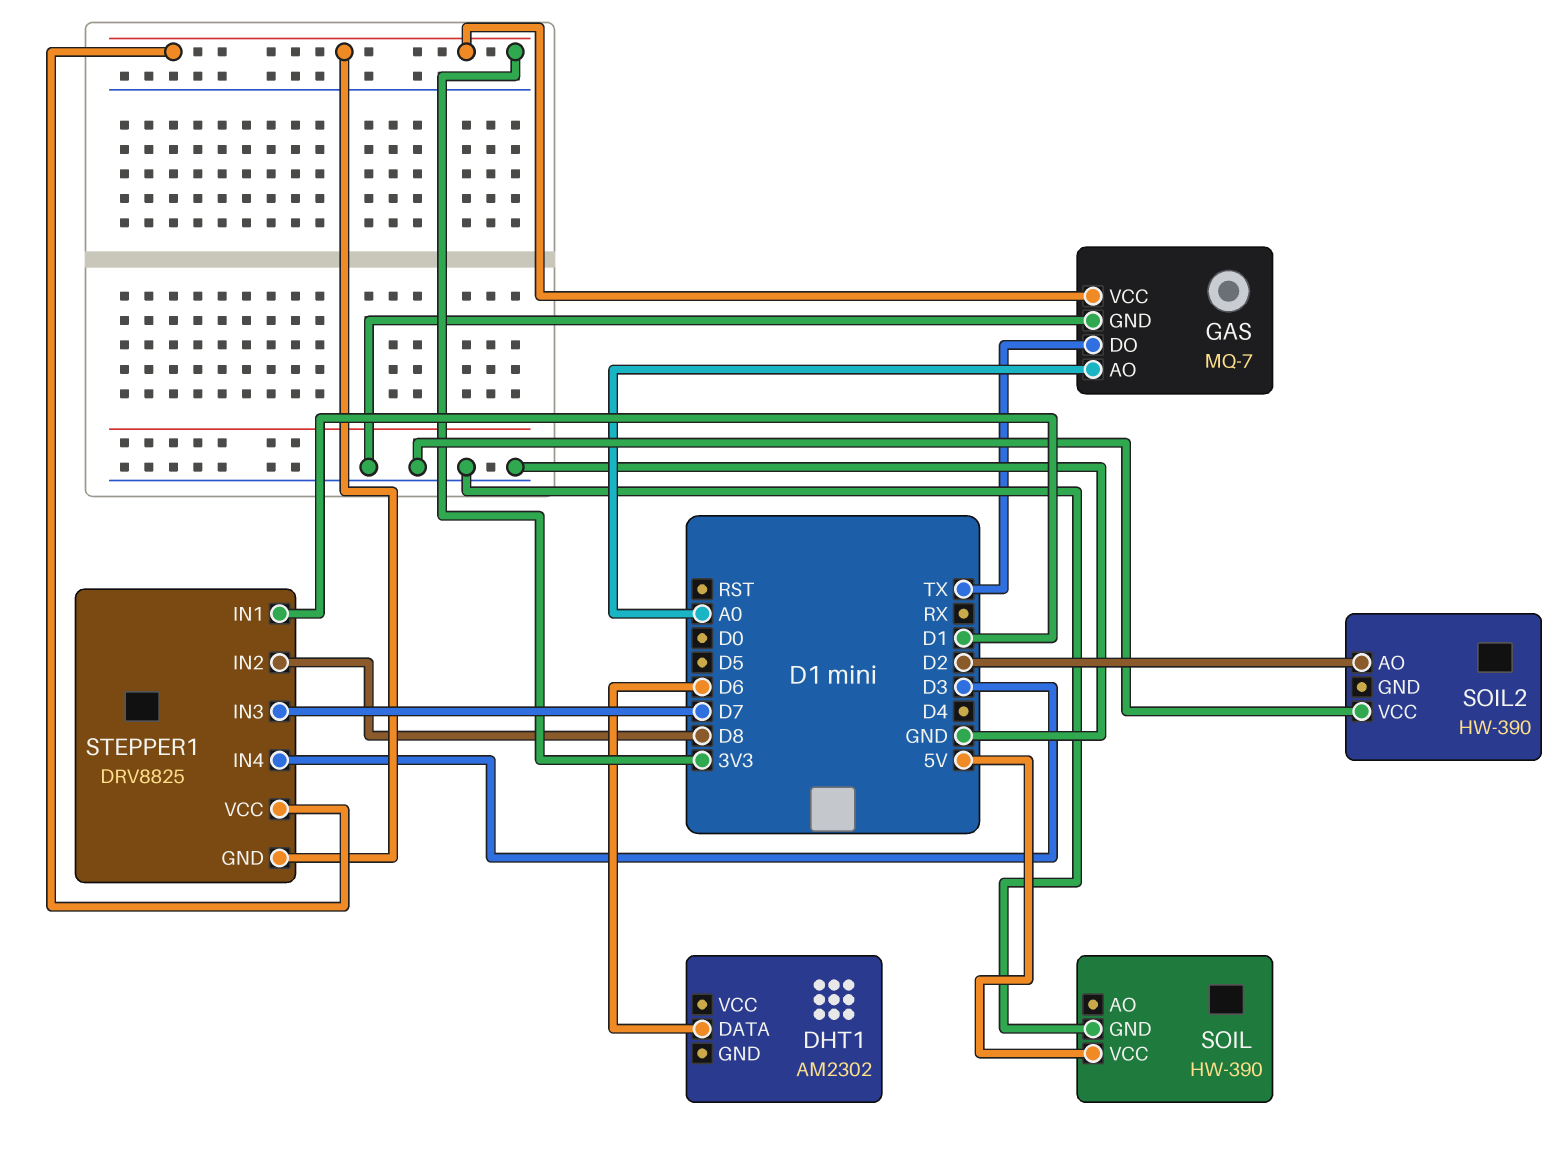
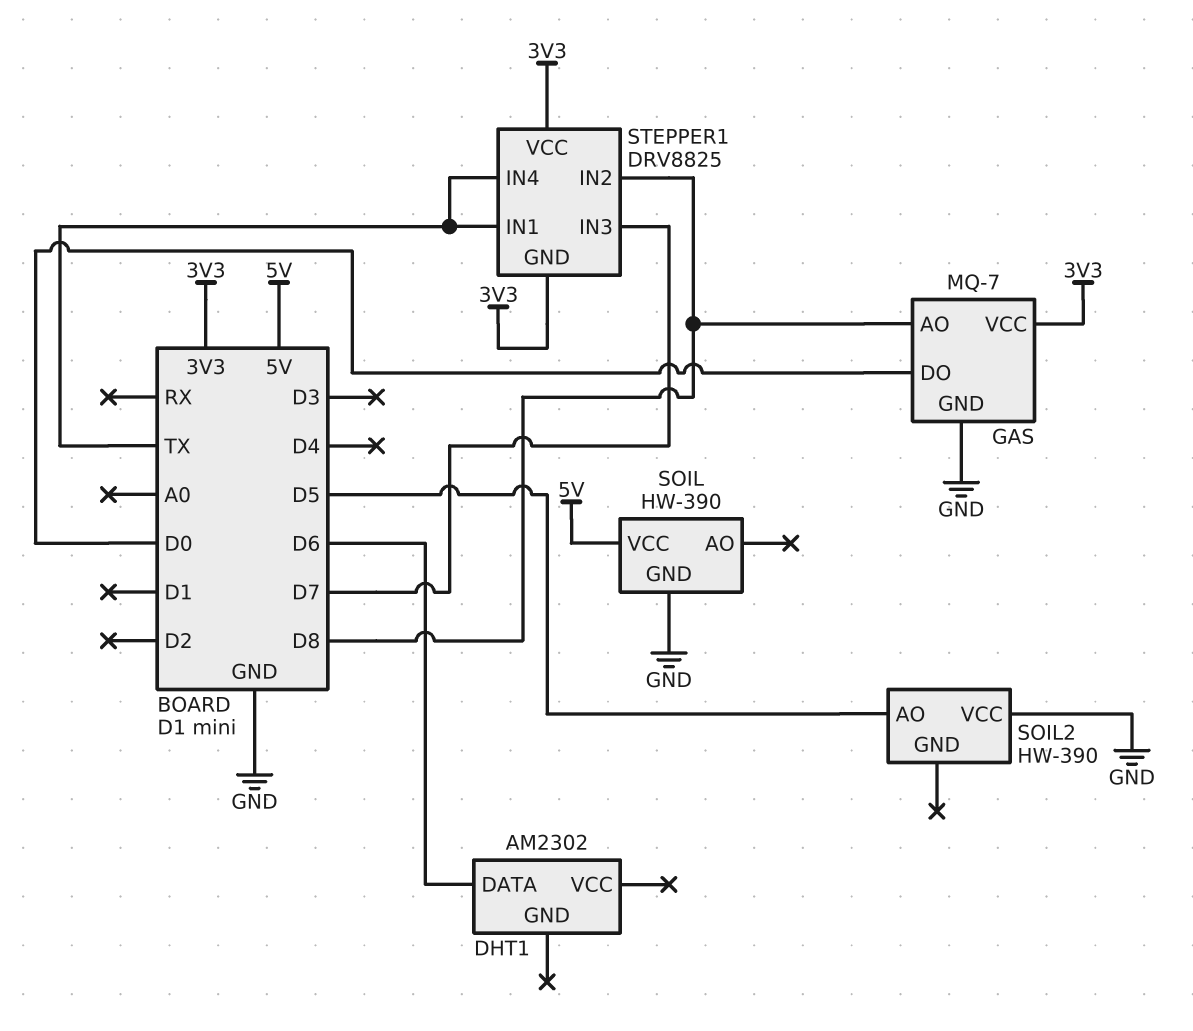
GAS pin AO: A0 -> D8
GAS pin DO: TX -> D0
SOIL2 pin AO: D2 -> D5
STEPPER1 pin IN1: D1 -> TX
STEPPER1 pin IN4: D3 -> TX

